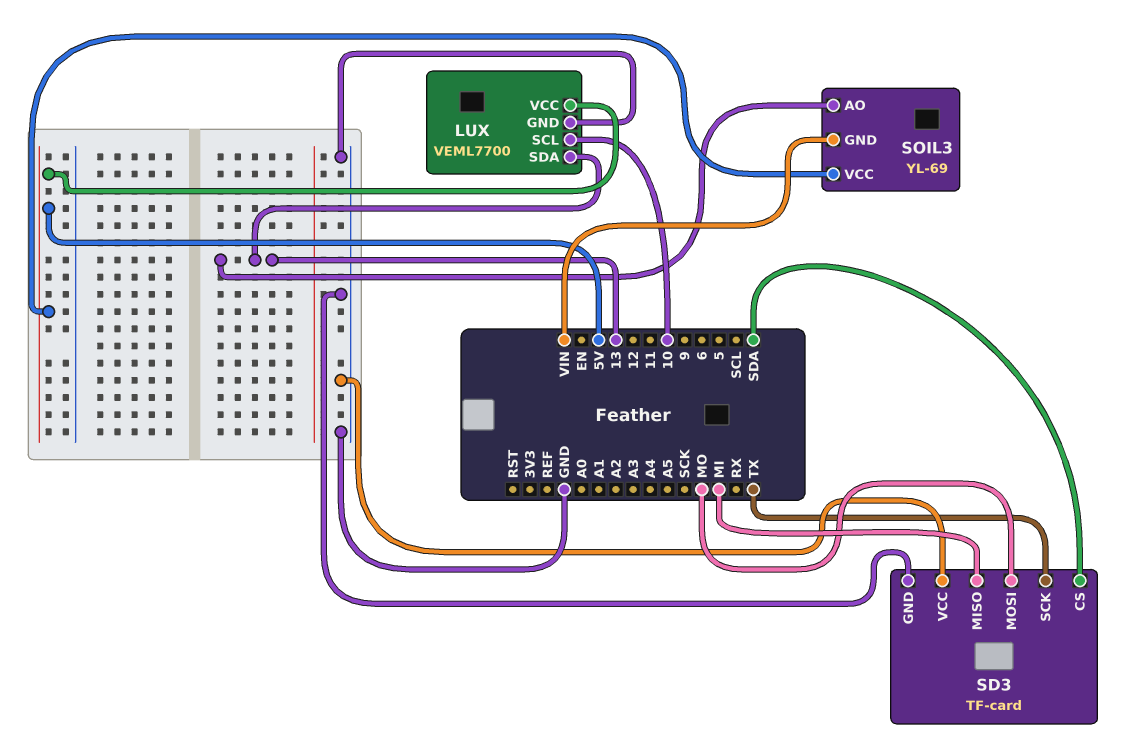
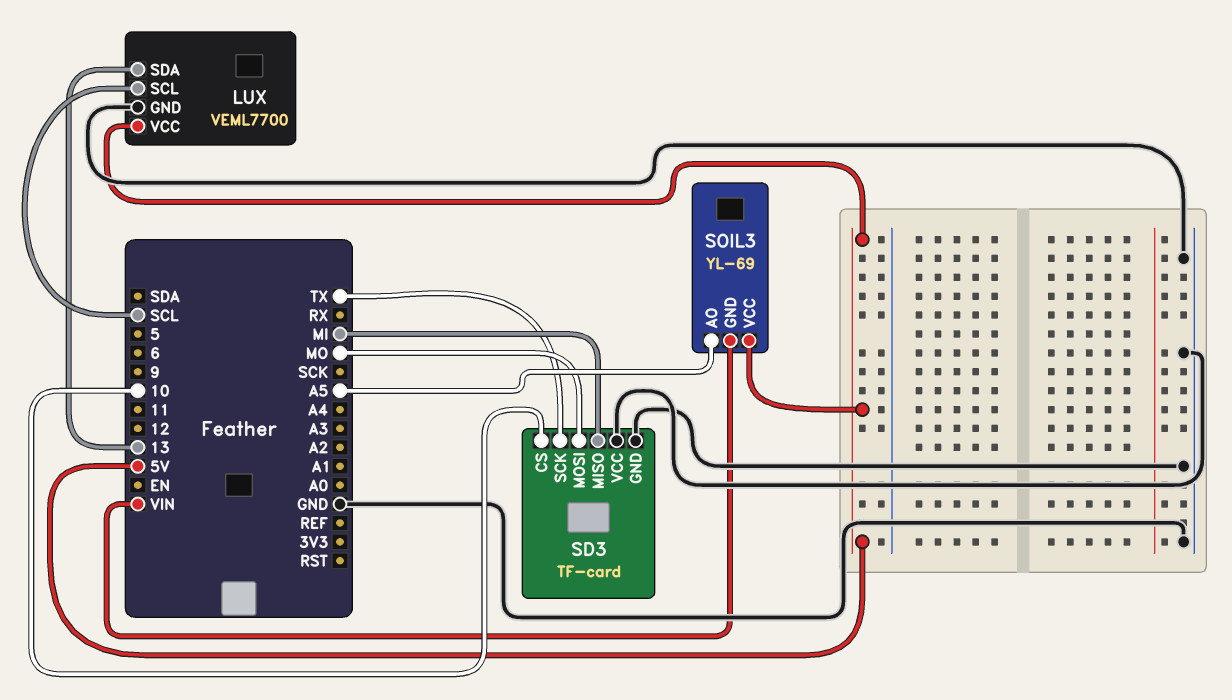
LUX pin SCL: 10 -> SCL
SD3 pin CS: SDA -> 10
SOIL3 pin AO: 13 -> A5

